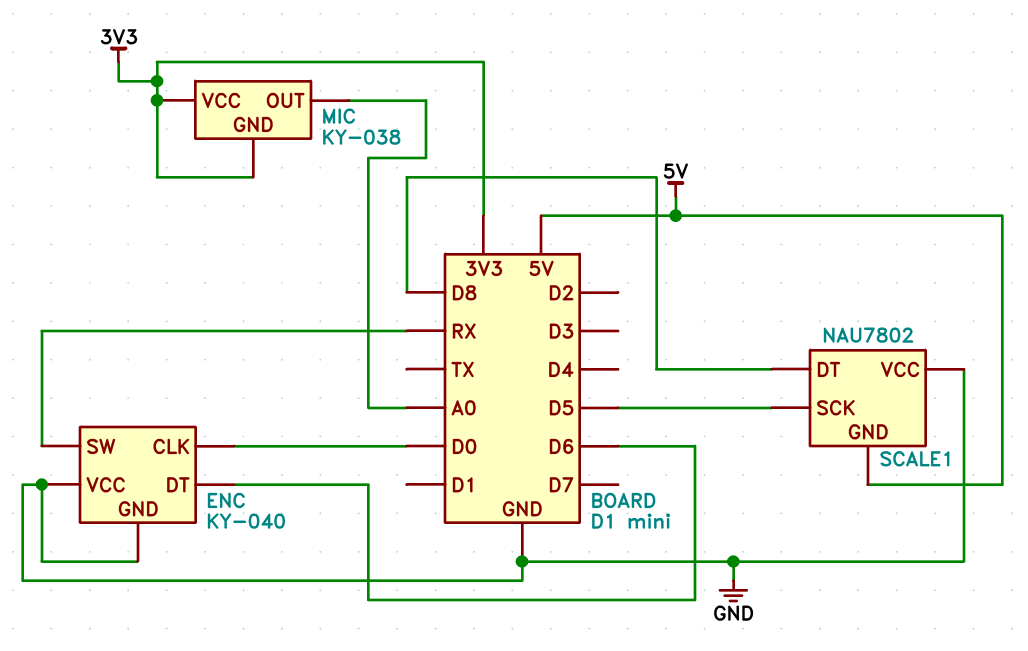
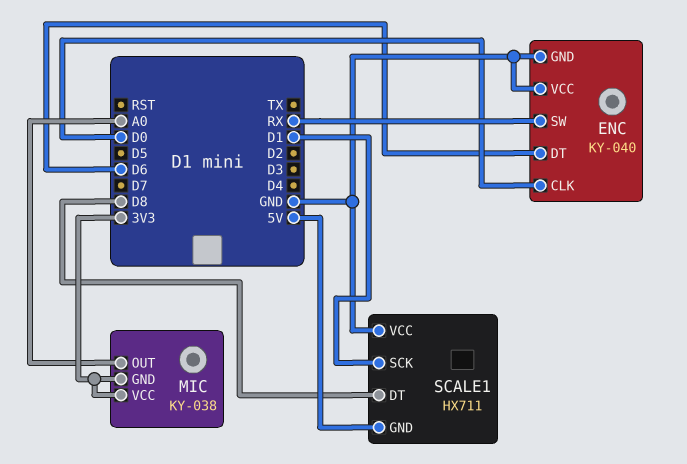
SCALE1: NAU7802 -> HX711
SCALE1 pin SCK: D5 -> D1

